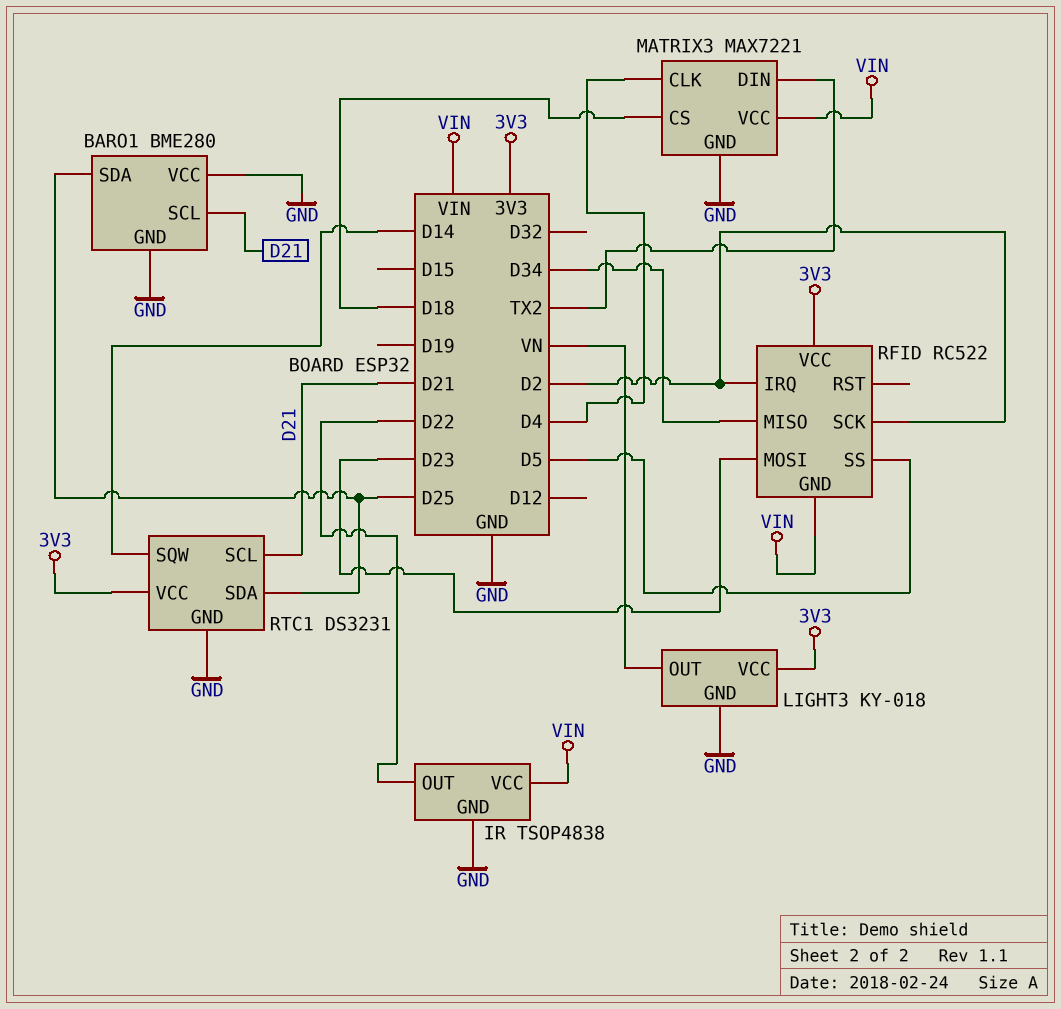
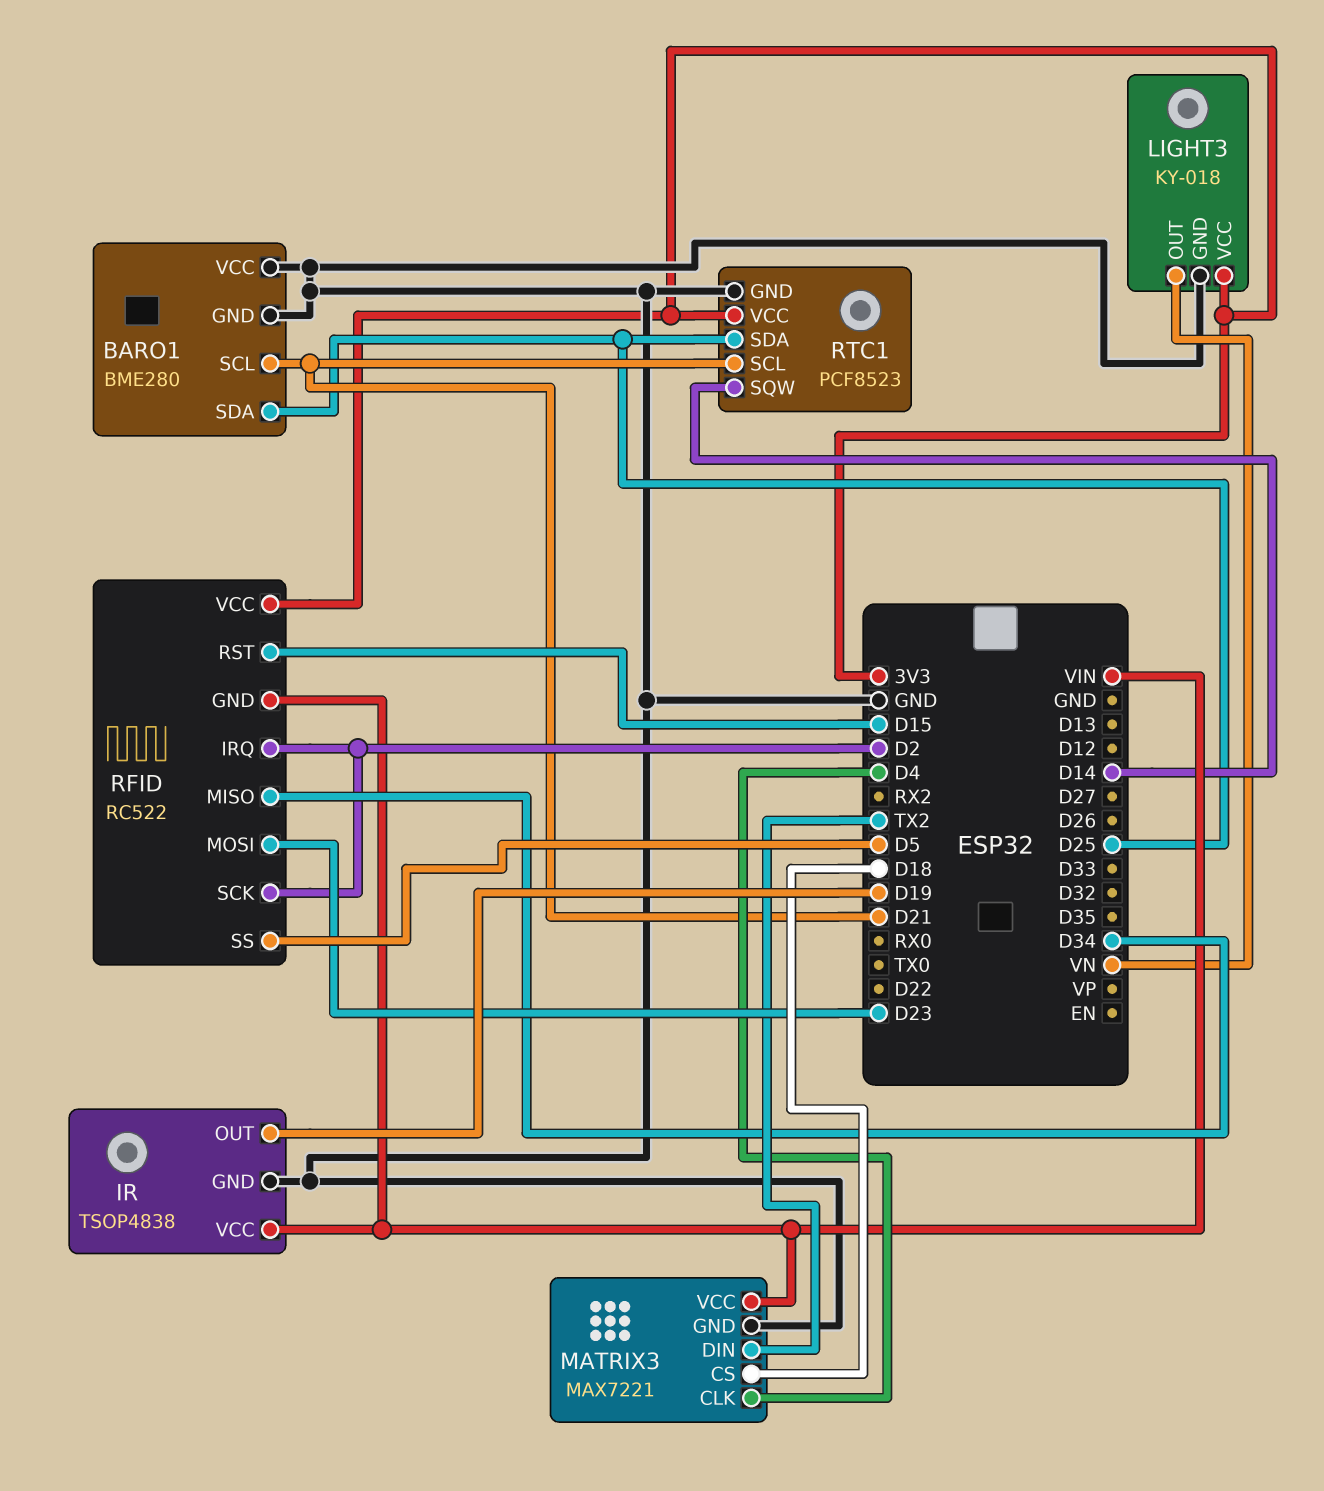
IR pin OUT: D22 -> D19
RFID pin RST: none -> D15
RTC1: DS3231 -> PCF8523

